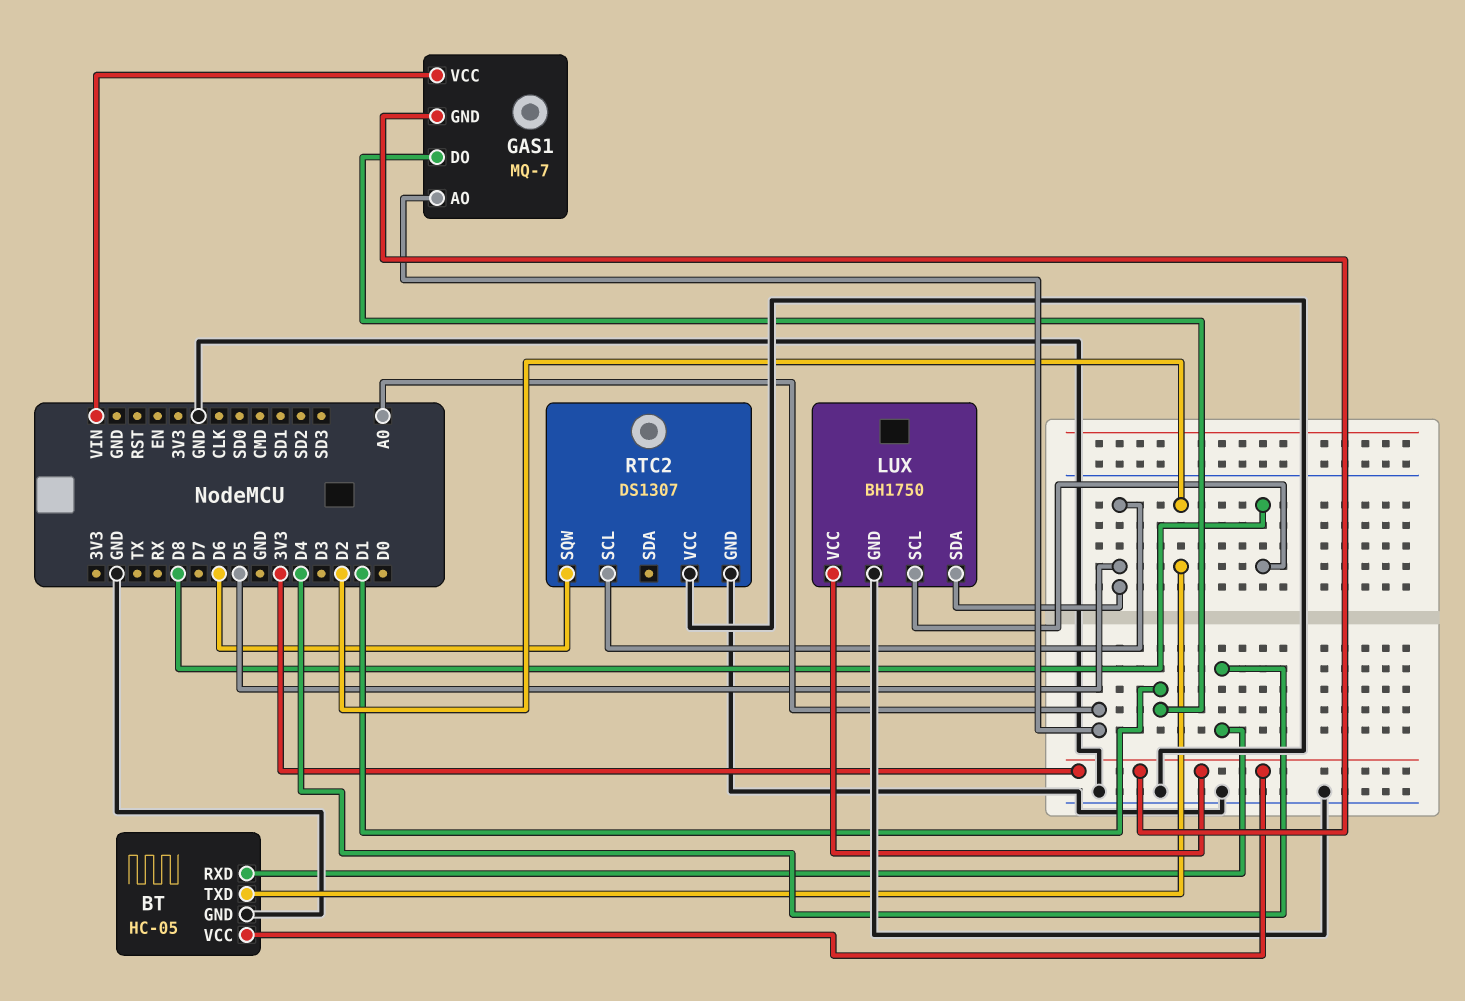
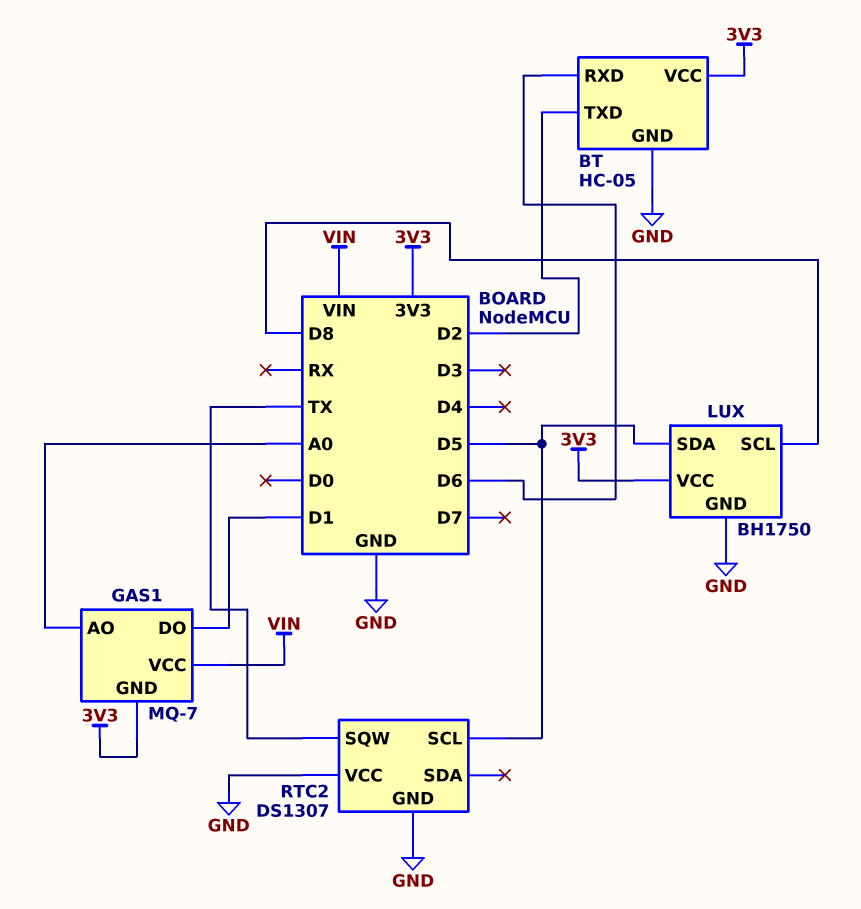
BT pin RXD: D4 -> D6
RTC2 pin SQW: D6 -> TX

